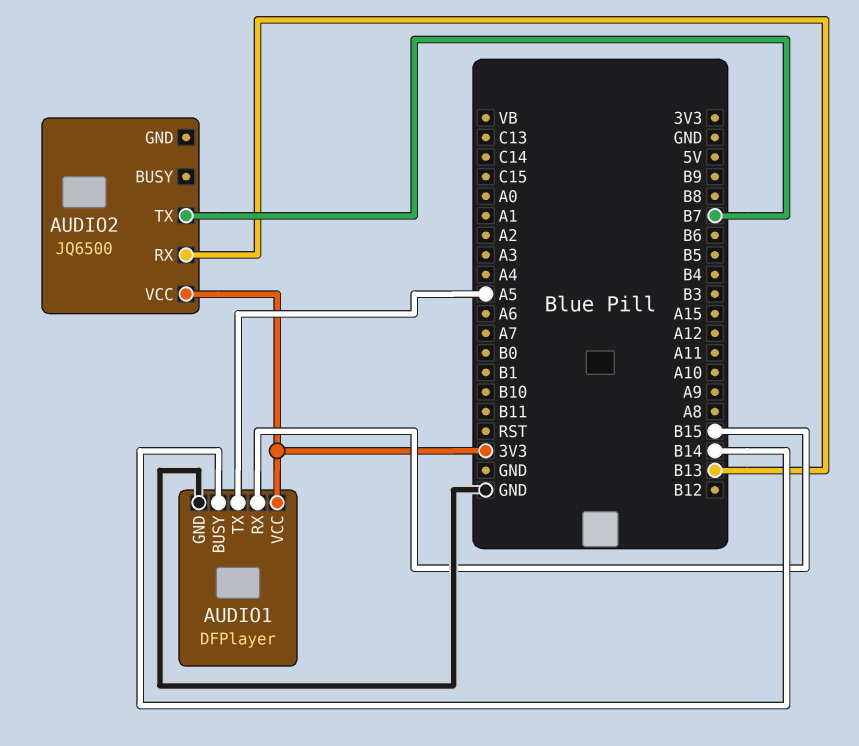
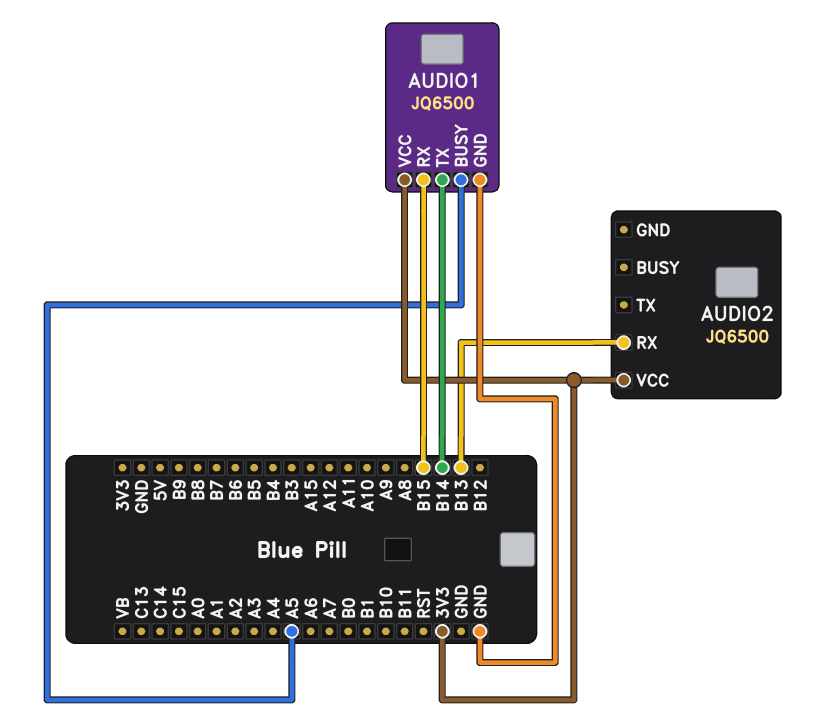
AUDIO1: DFPlayer -> JQ6500
AUDIO1 pin BUSY: B14 -> A5
AUDIO1 pin TX: A5 -> B14
AUDIO2 pin TX: B7 -> none

